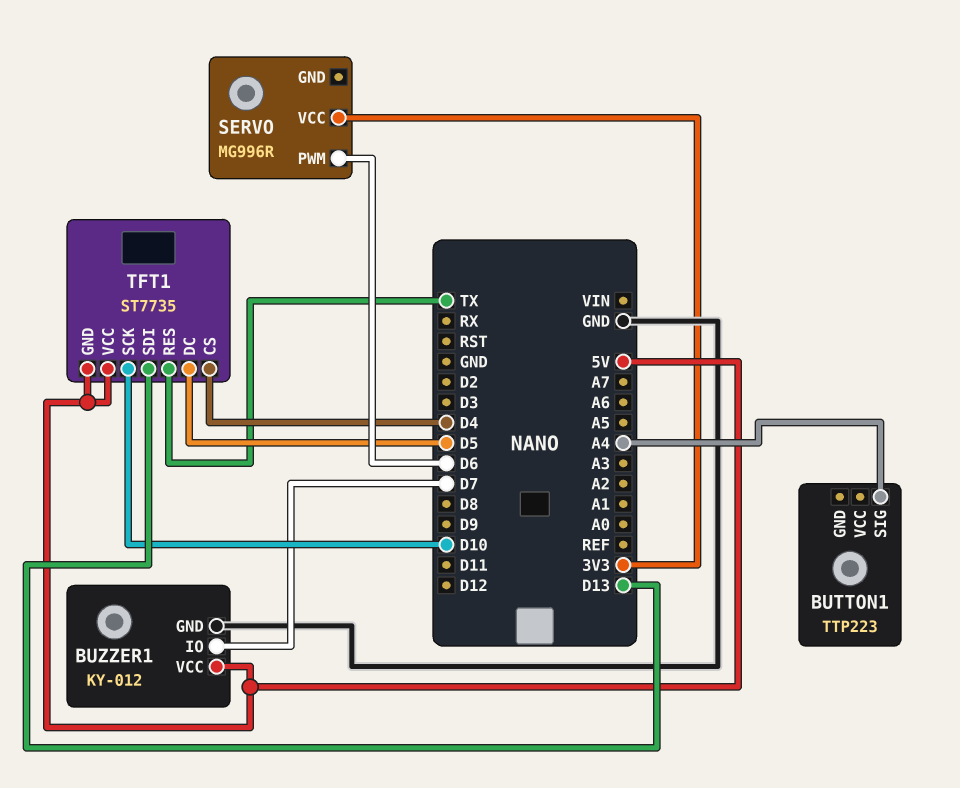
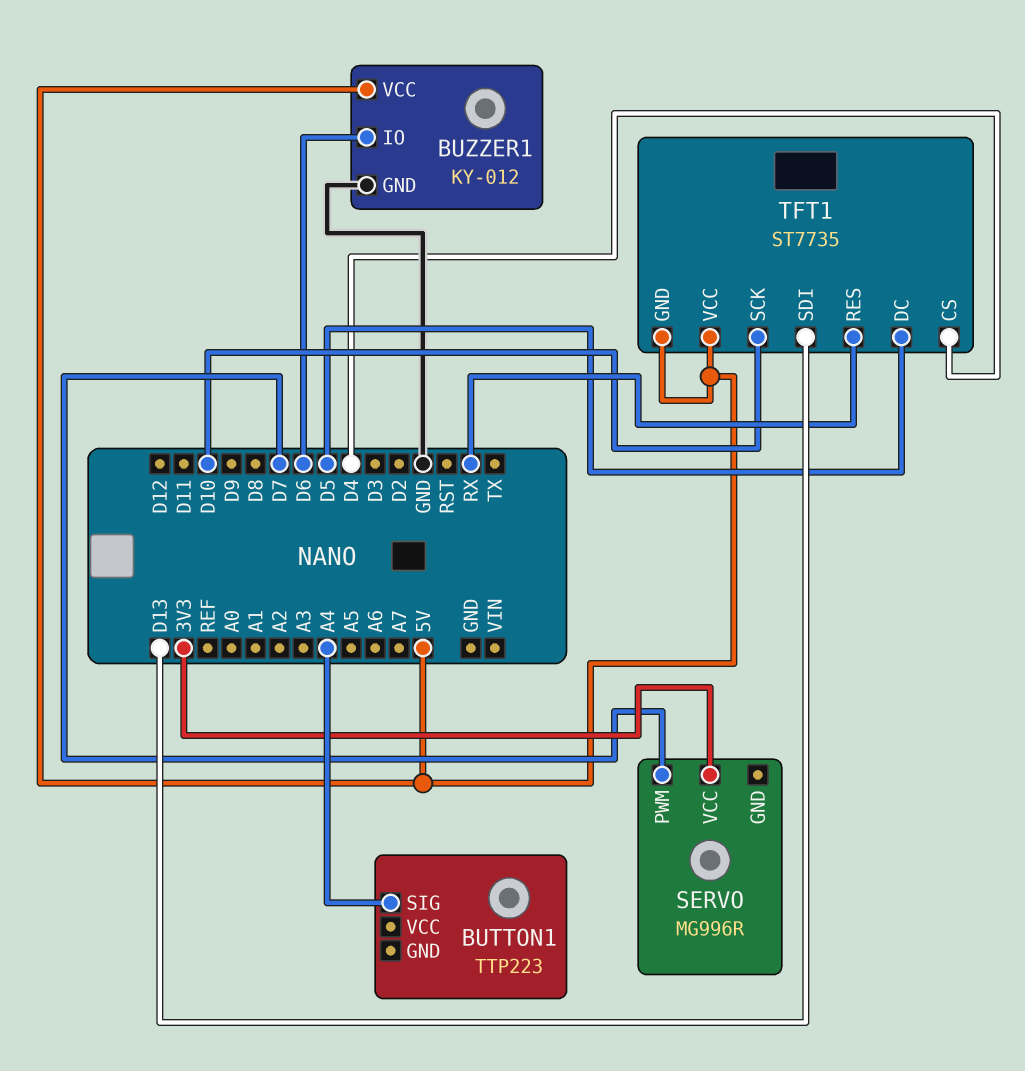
BUZZER1 pin IO: D7 -> D6
SERVO pin PWM: D6 -> D7
TFT1 pin RES: TX -> RX

